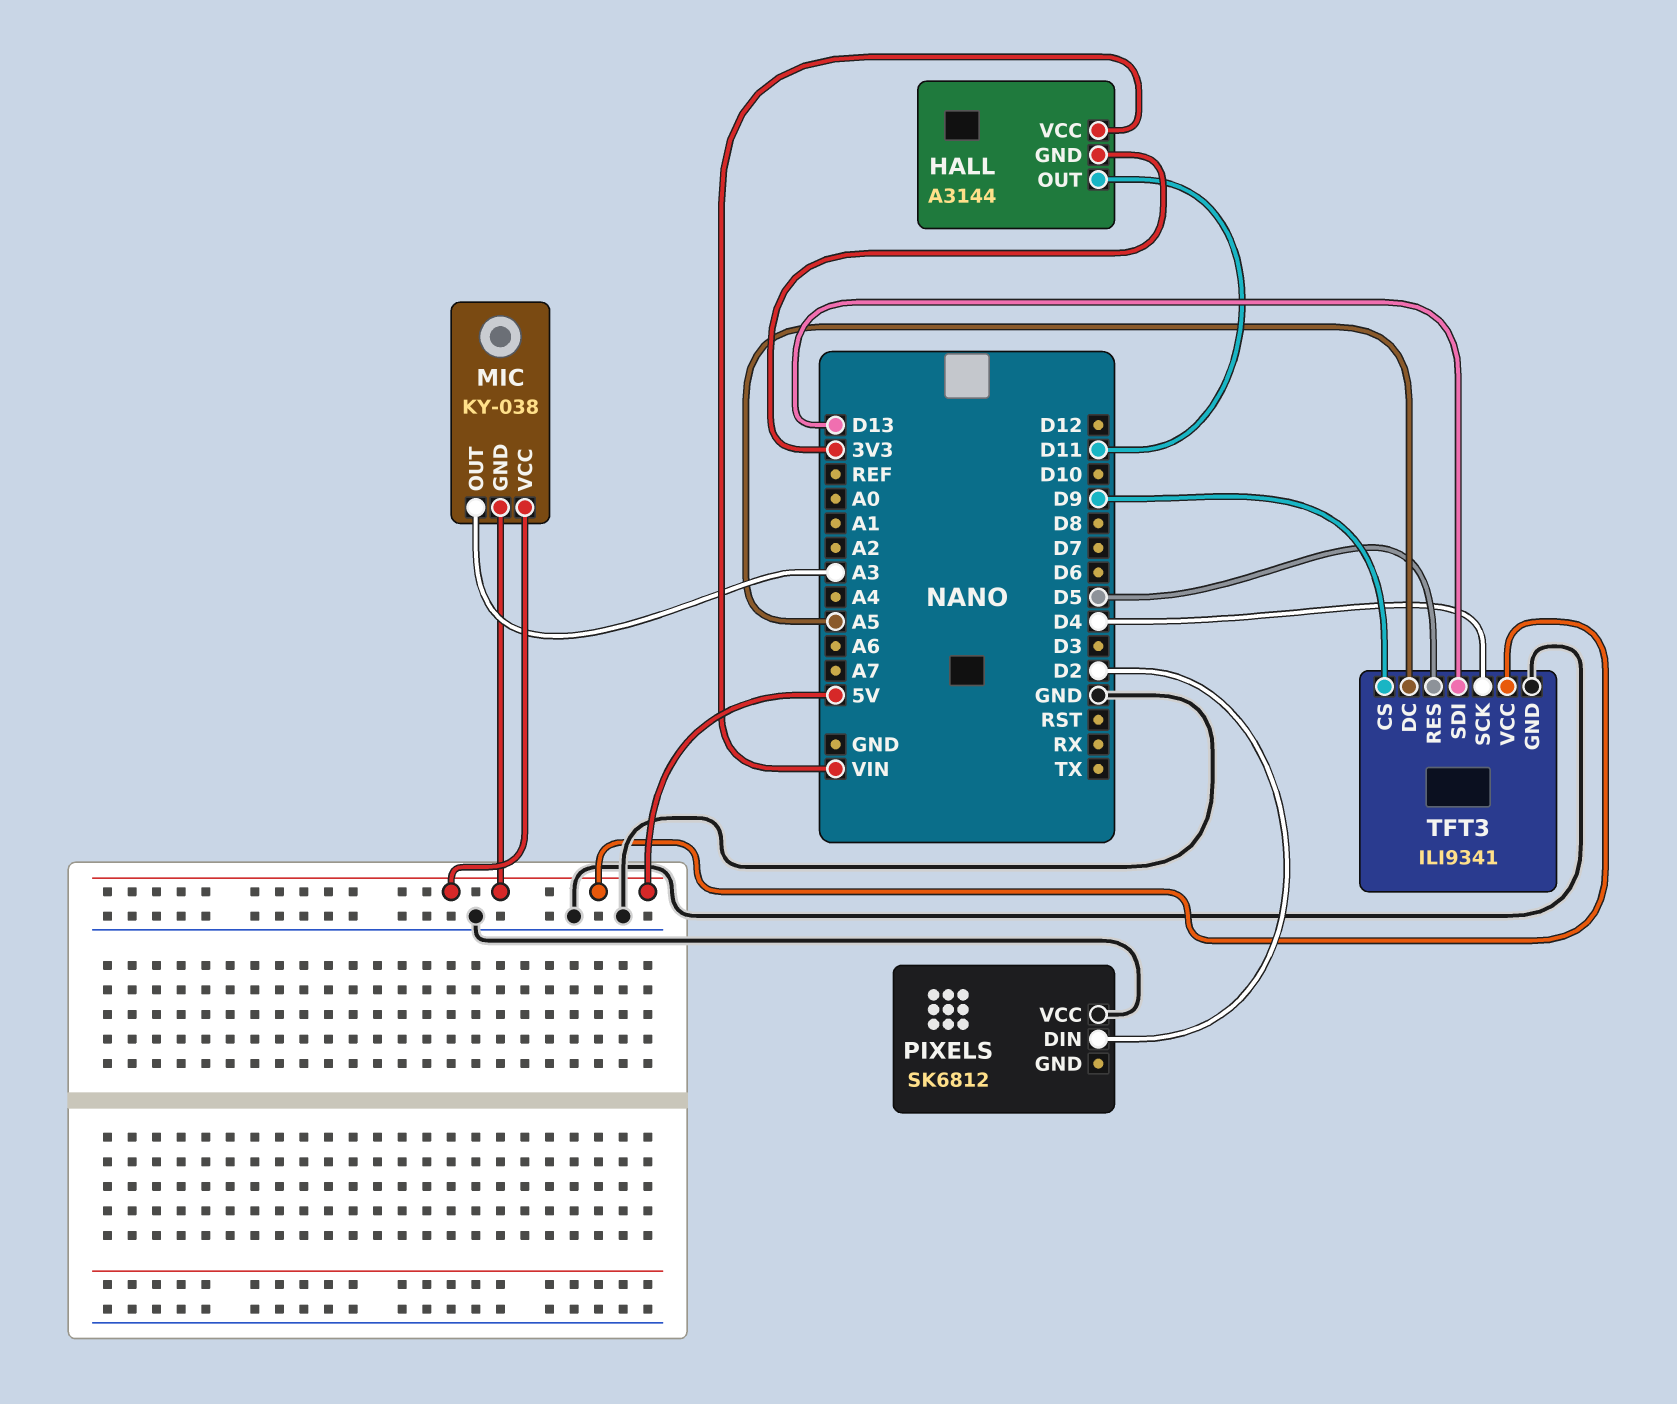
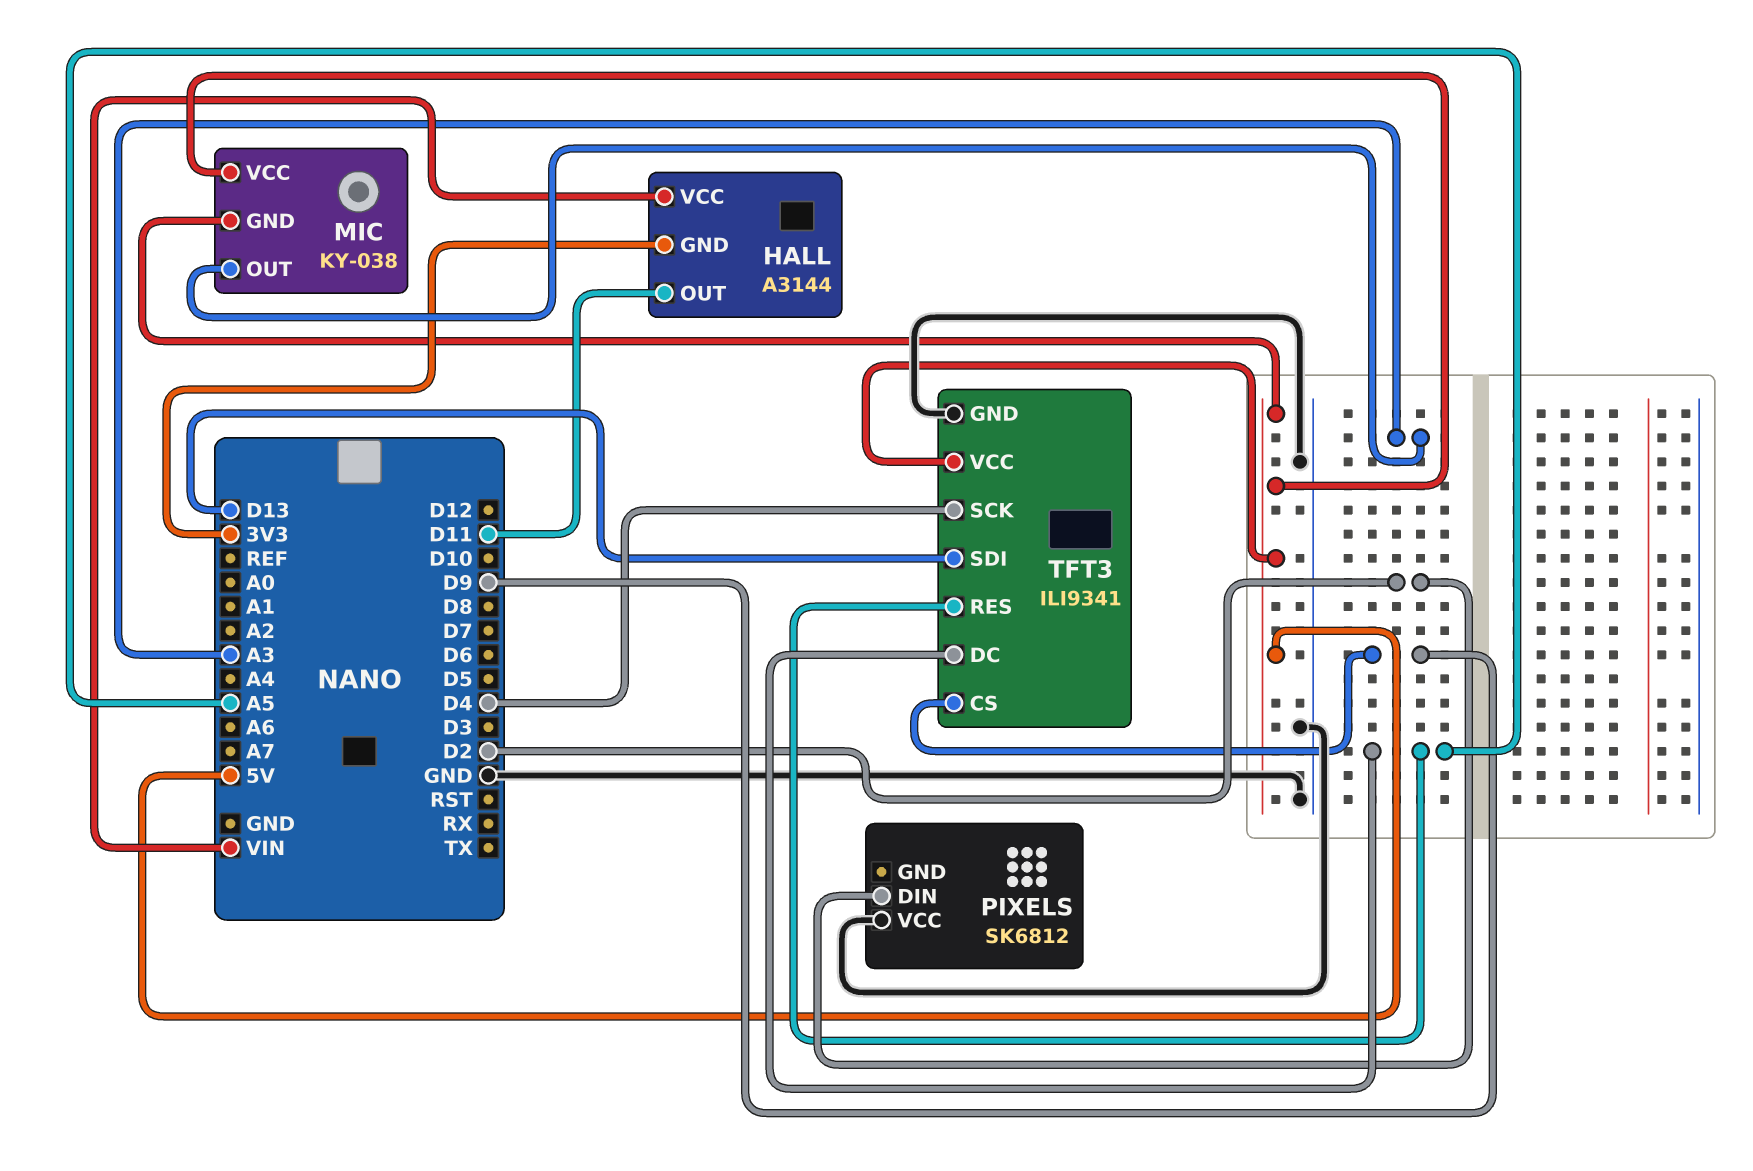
TFT3 pin RES: D5 -> A5

